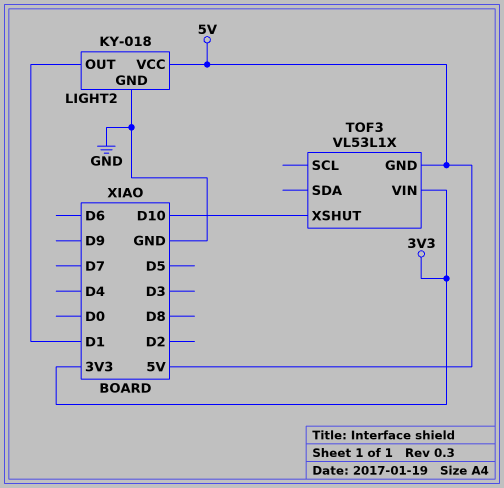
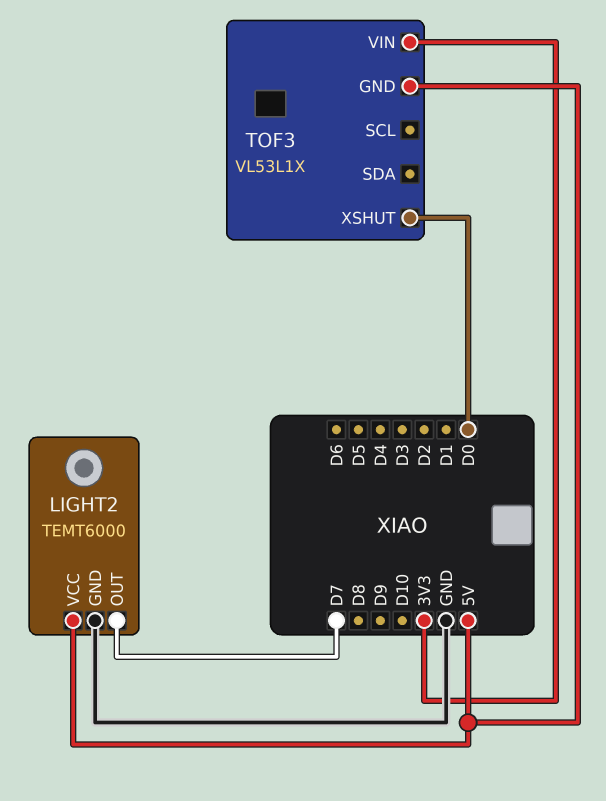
LIGHT2: KY-018 -> TEMT6000
LIGHT2 pin OUT: D1 -> D7
TOF3 pin XSHUT: D10 -> D0

